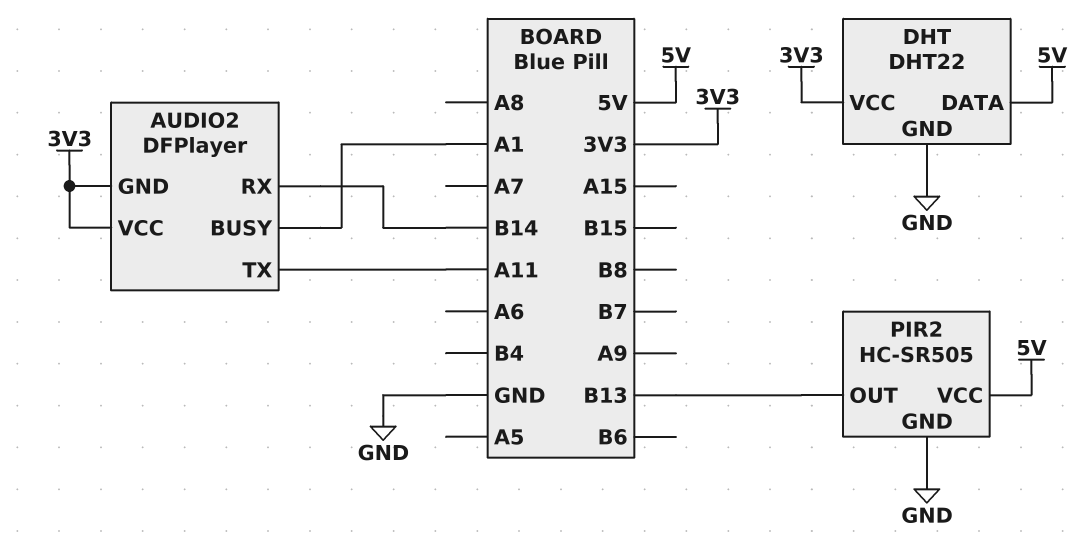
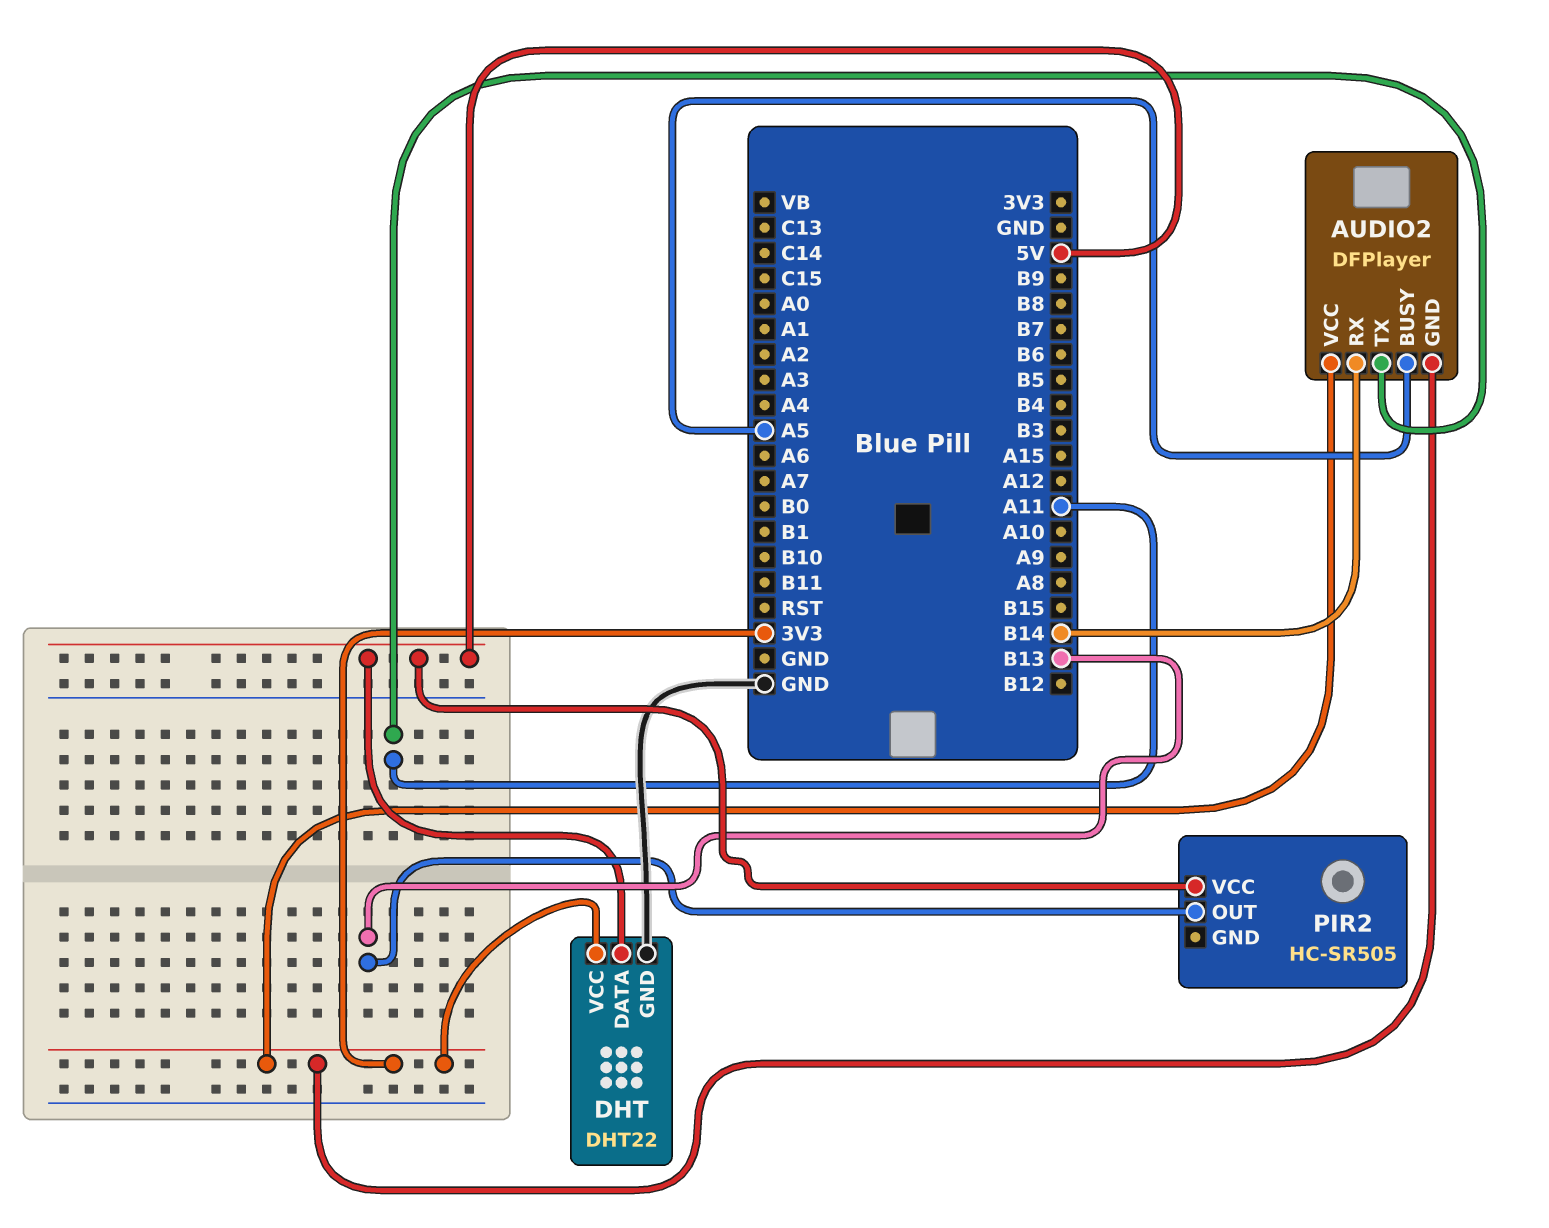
AUDIO2 pin BUSY: A1 -> A5
PIR2 pin GND: GND -> none

